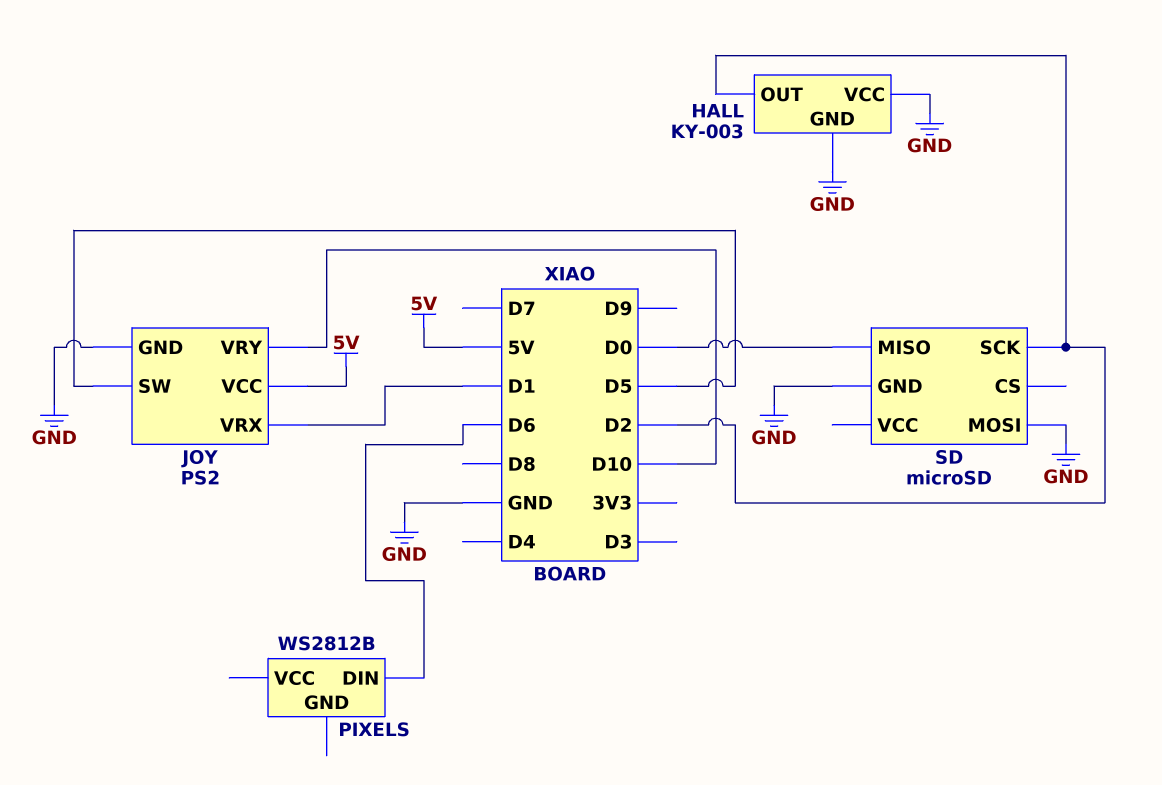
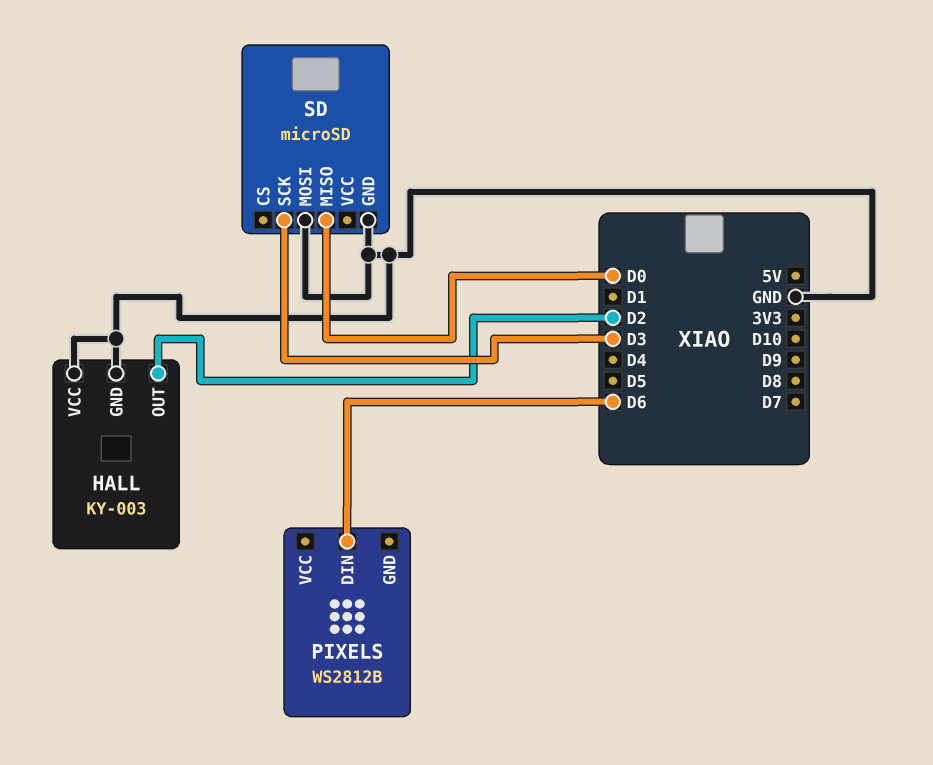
JOY: PS2 -> none
JOY pin GND: GND -> none
JOY pin SW: D5 -> none
JOY pin VCC: 5V -> none
JOY pin VRX: D1 -> none
JOY pin VRY: D10 -> none
SD pin SCK: D2 -> D3

